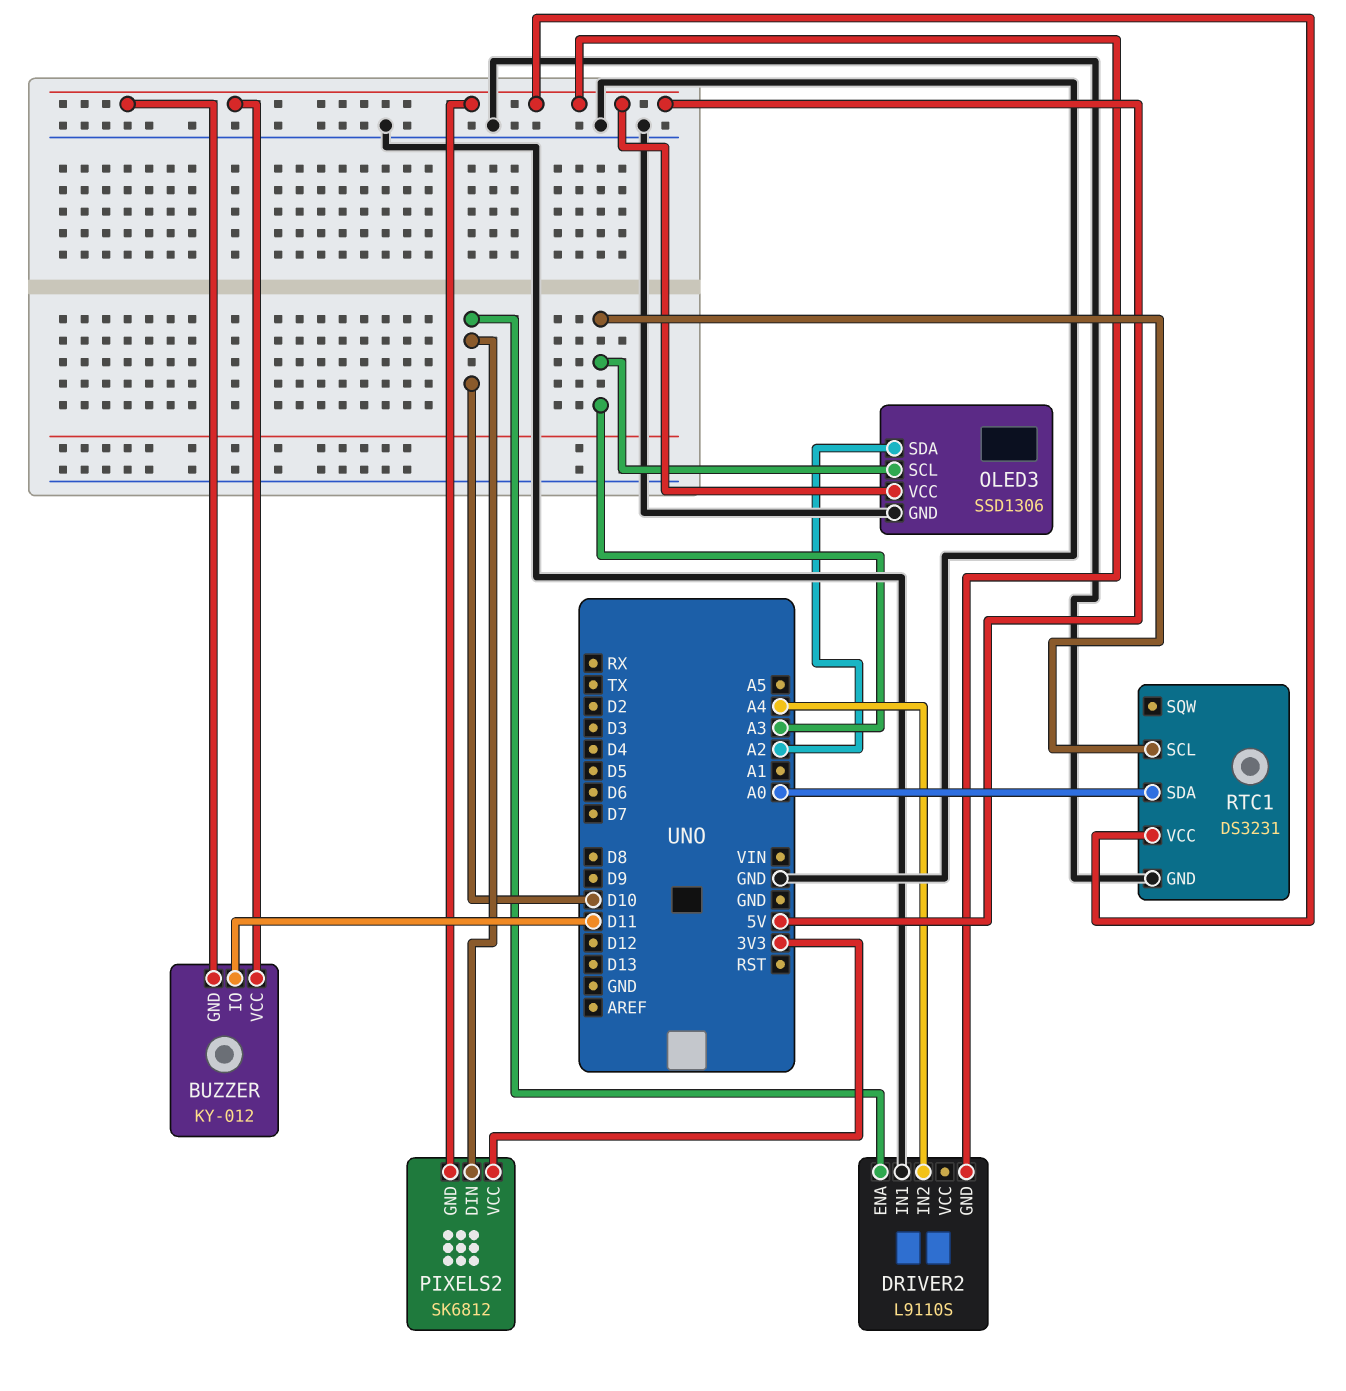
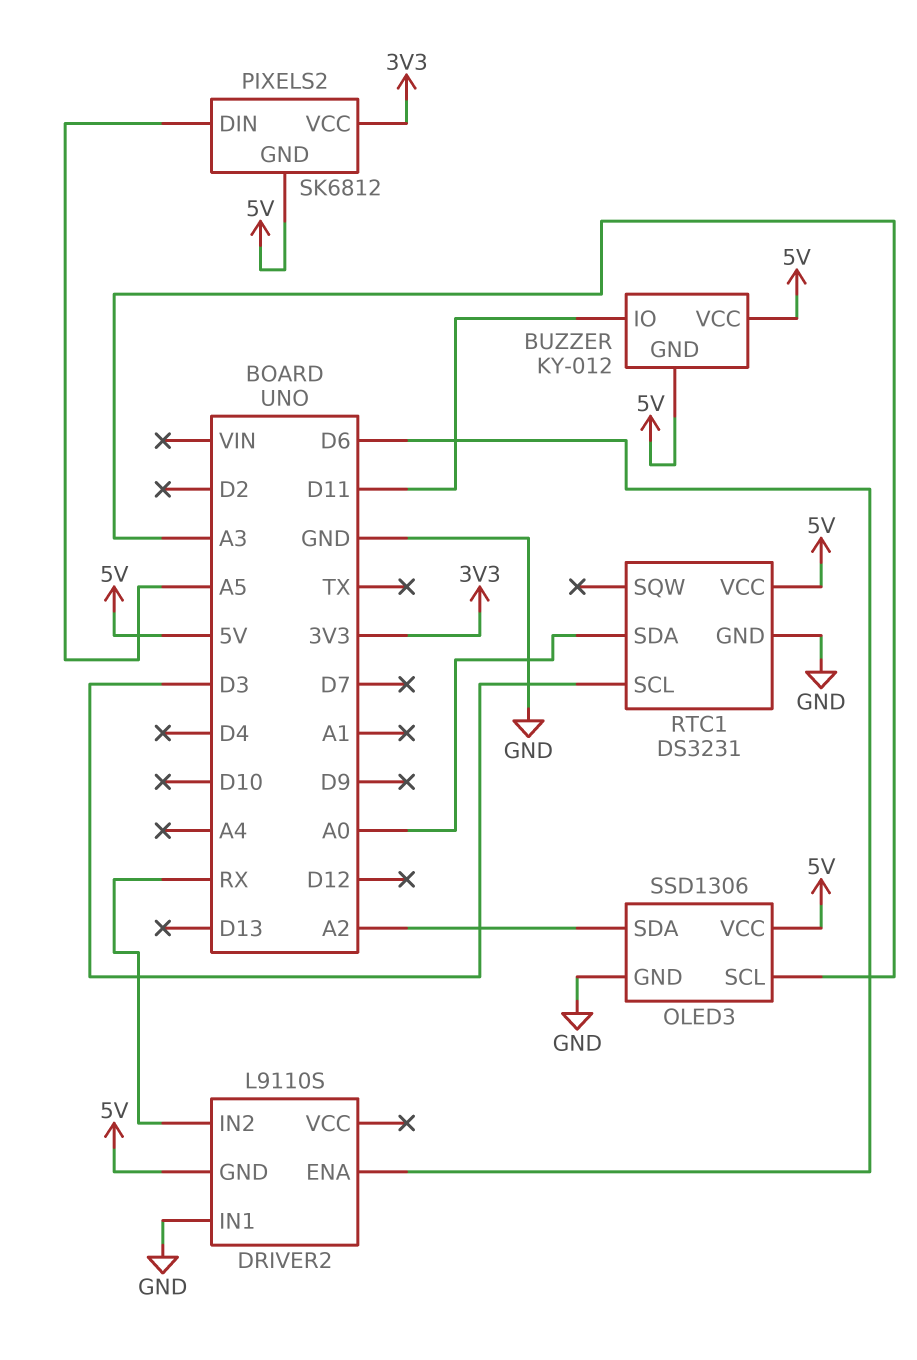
DRIVER2 pin ENA: D10 -> D6
DRIVER2 pin IN2: A4 -> RX
PIXELS2 pin DIN: D10 -> A5
RTC1 pin SCL: A3 -> D3

